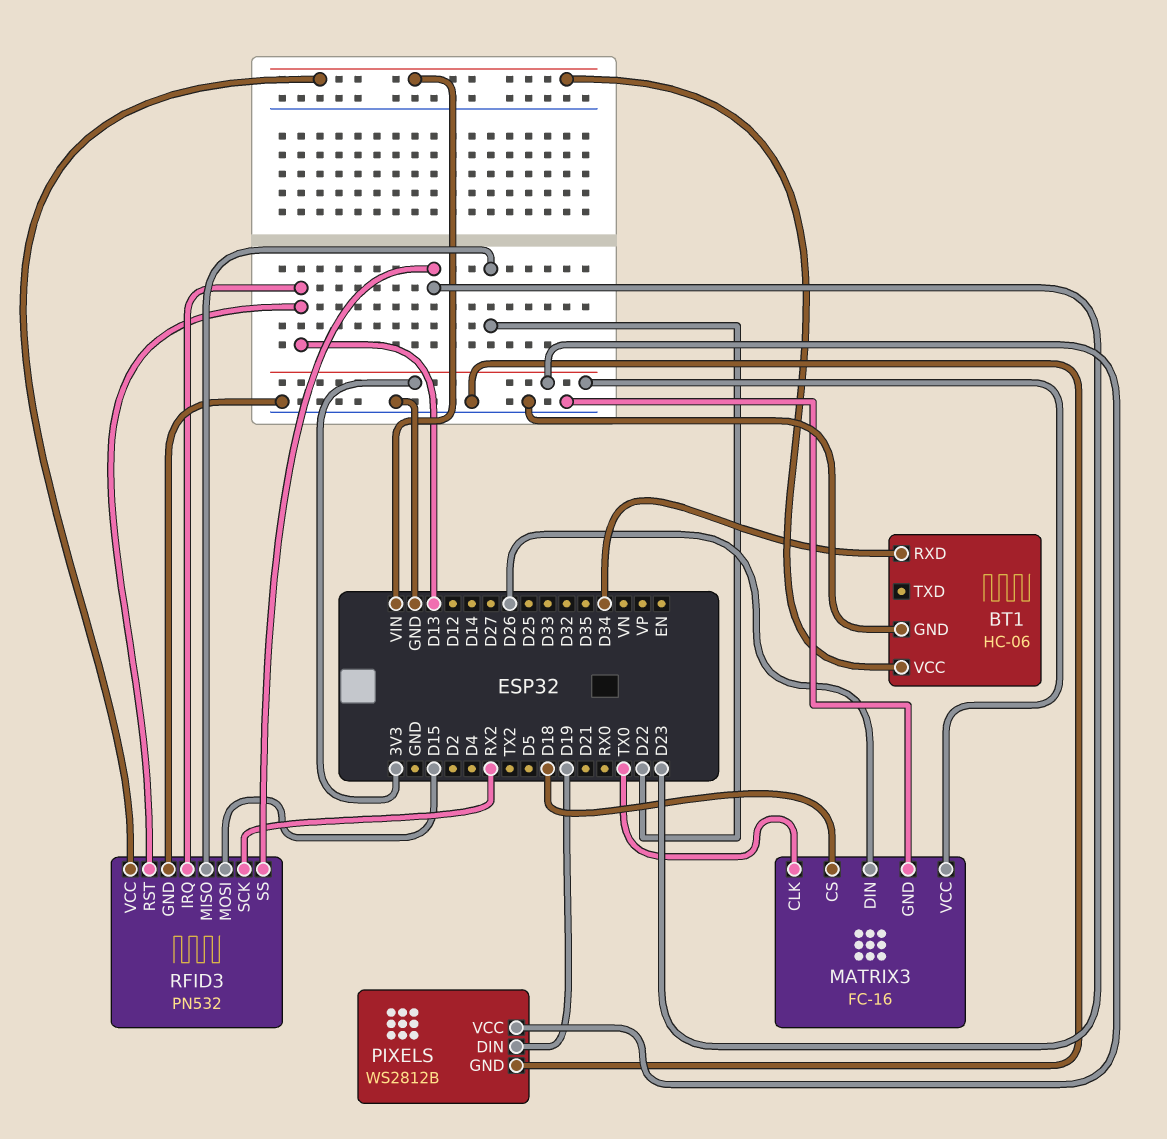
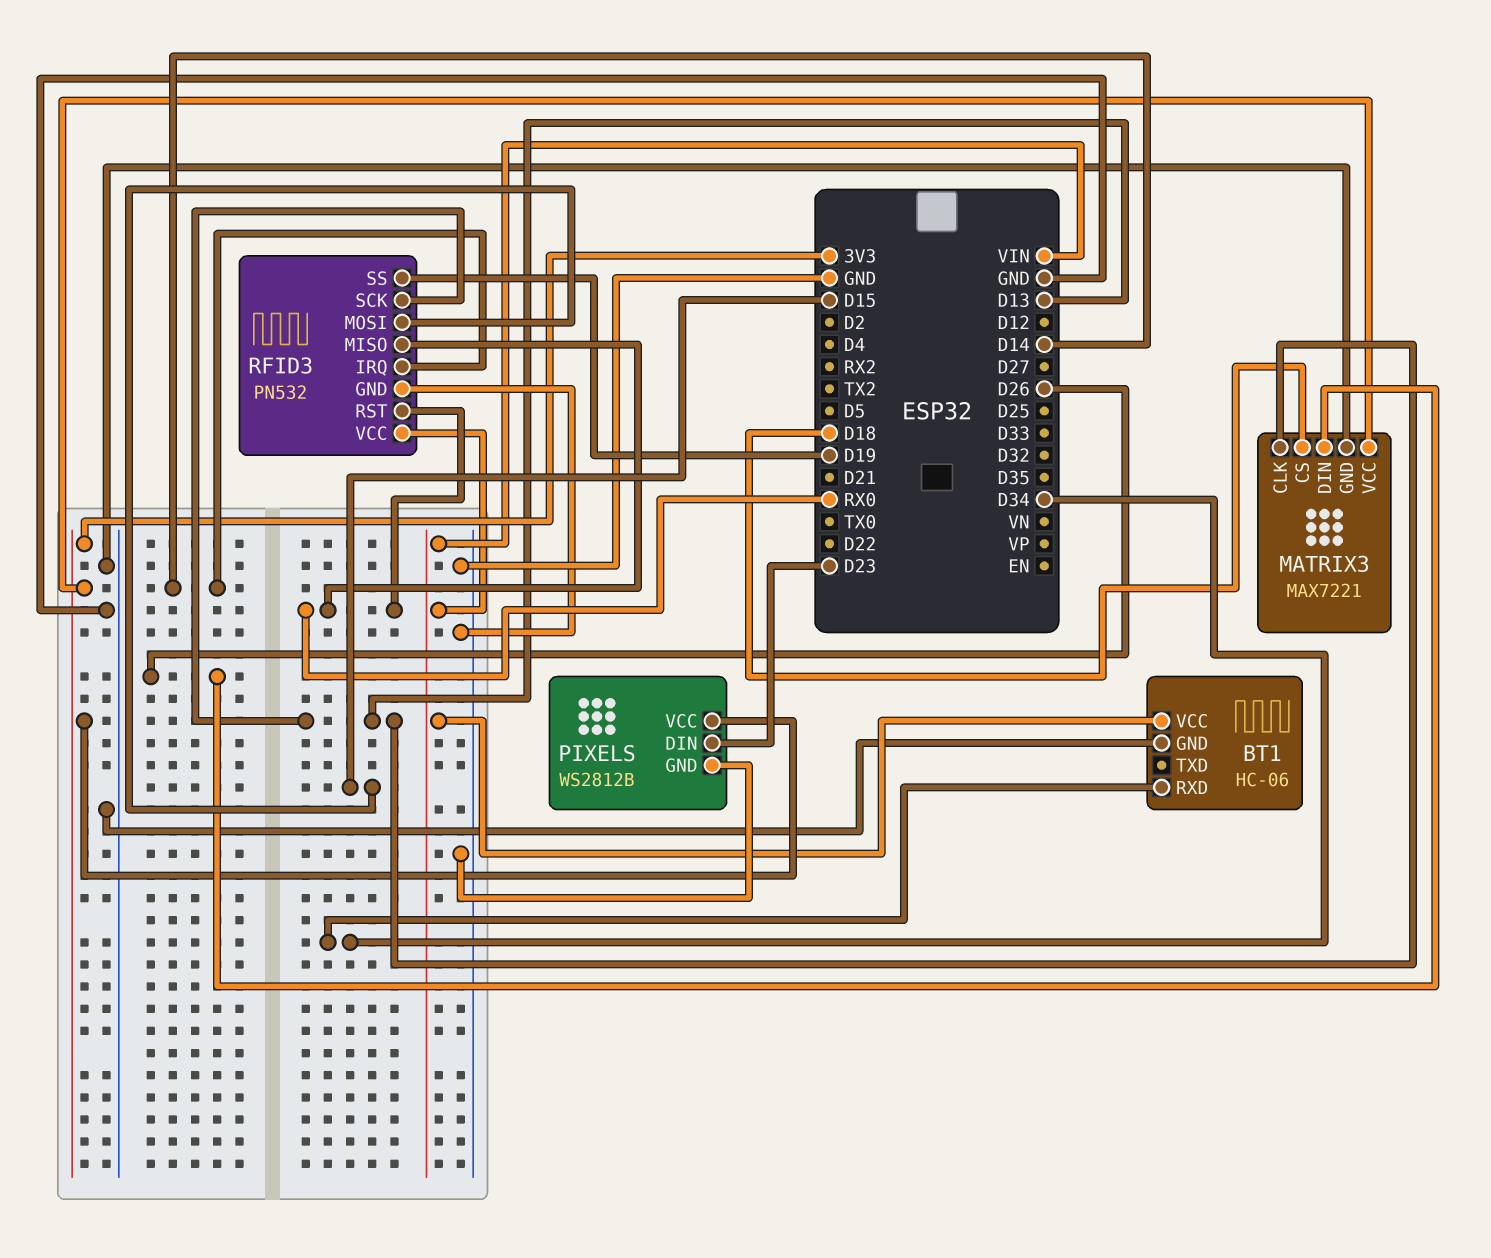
MATRIX3: FC-16 -> MAX7221
MATRIX3 pin CLK: TX0 -> D13
PIXELS pin DIN: D19 -> D23
RFID3 pin IRQ: D13 -> D14
RFID3 pin MISO: D22 -> RX0
RFID3 pin RST: D13 -> RX0
RFID3 pin SCK: RX2 -> D13
RFID3 pin SS: D23 -> D19

